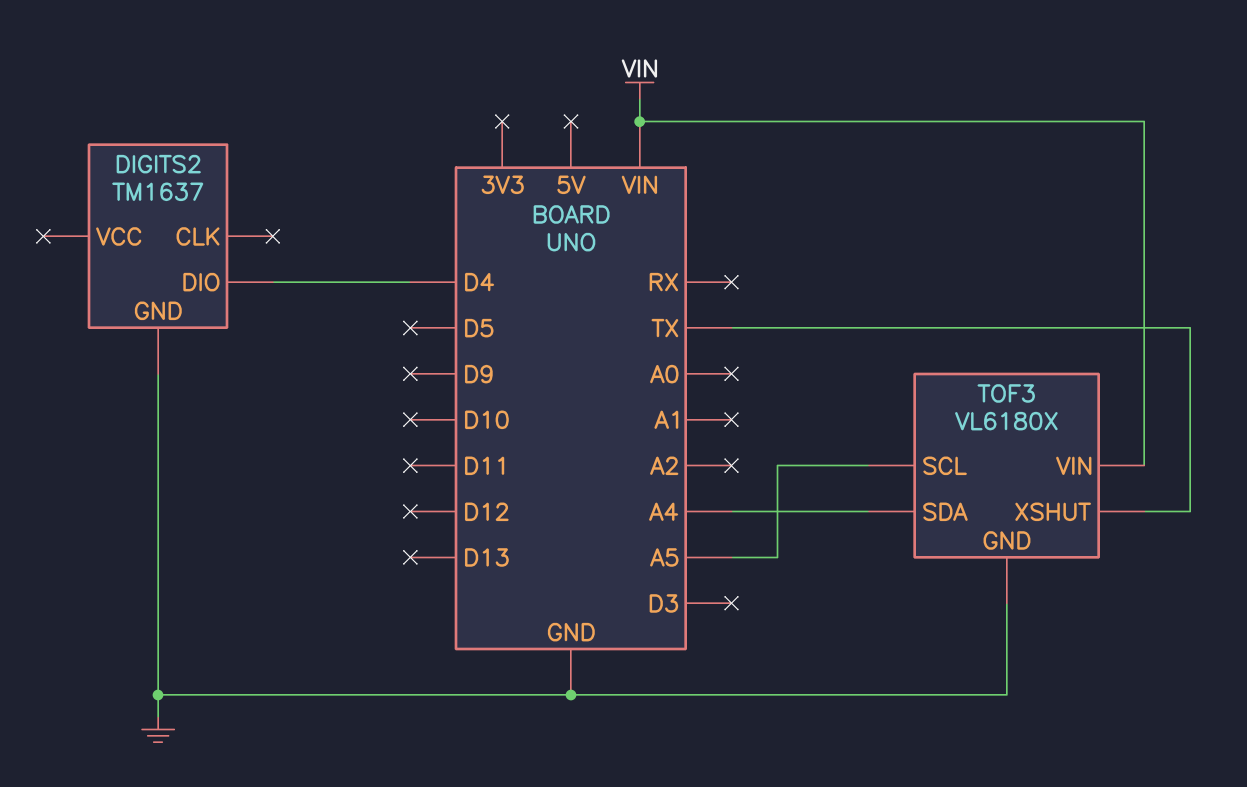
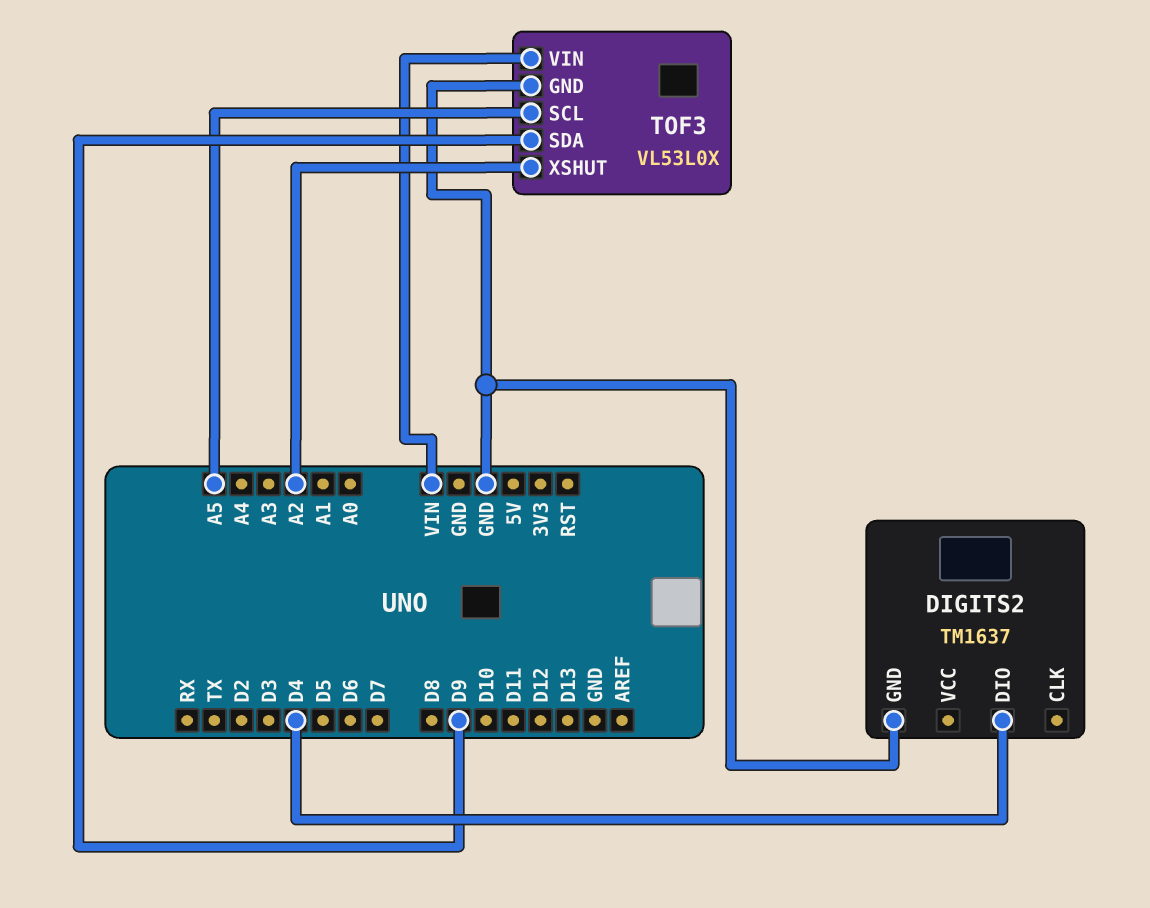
TOF3: VL6180X -> VL53L0X
TOF3 pin SDA: A4 -> D9
TOF3 pin XSHUT: TX -> A2

